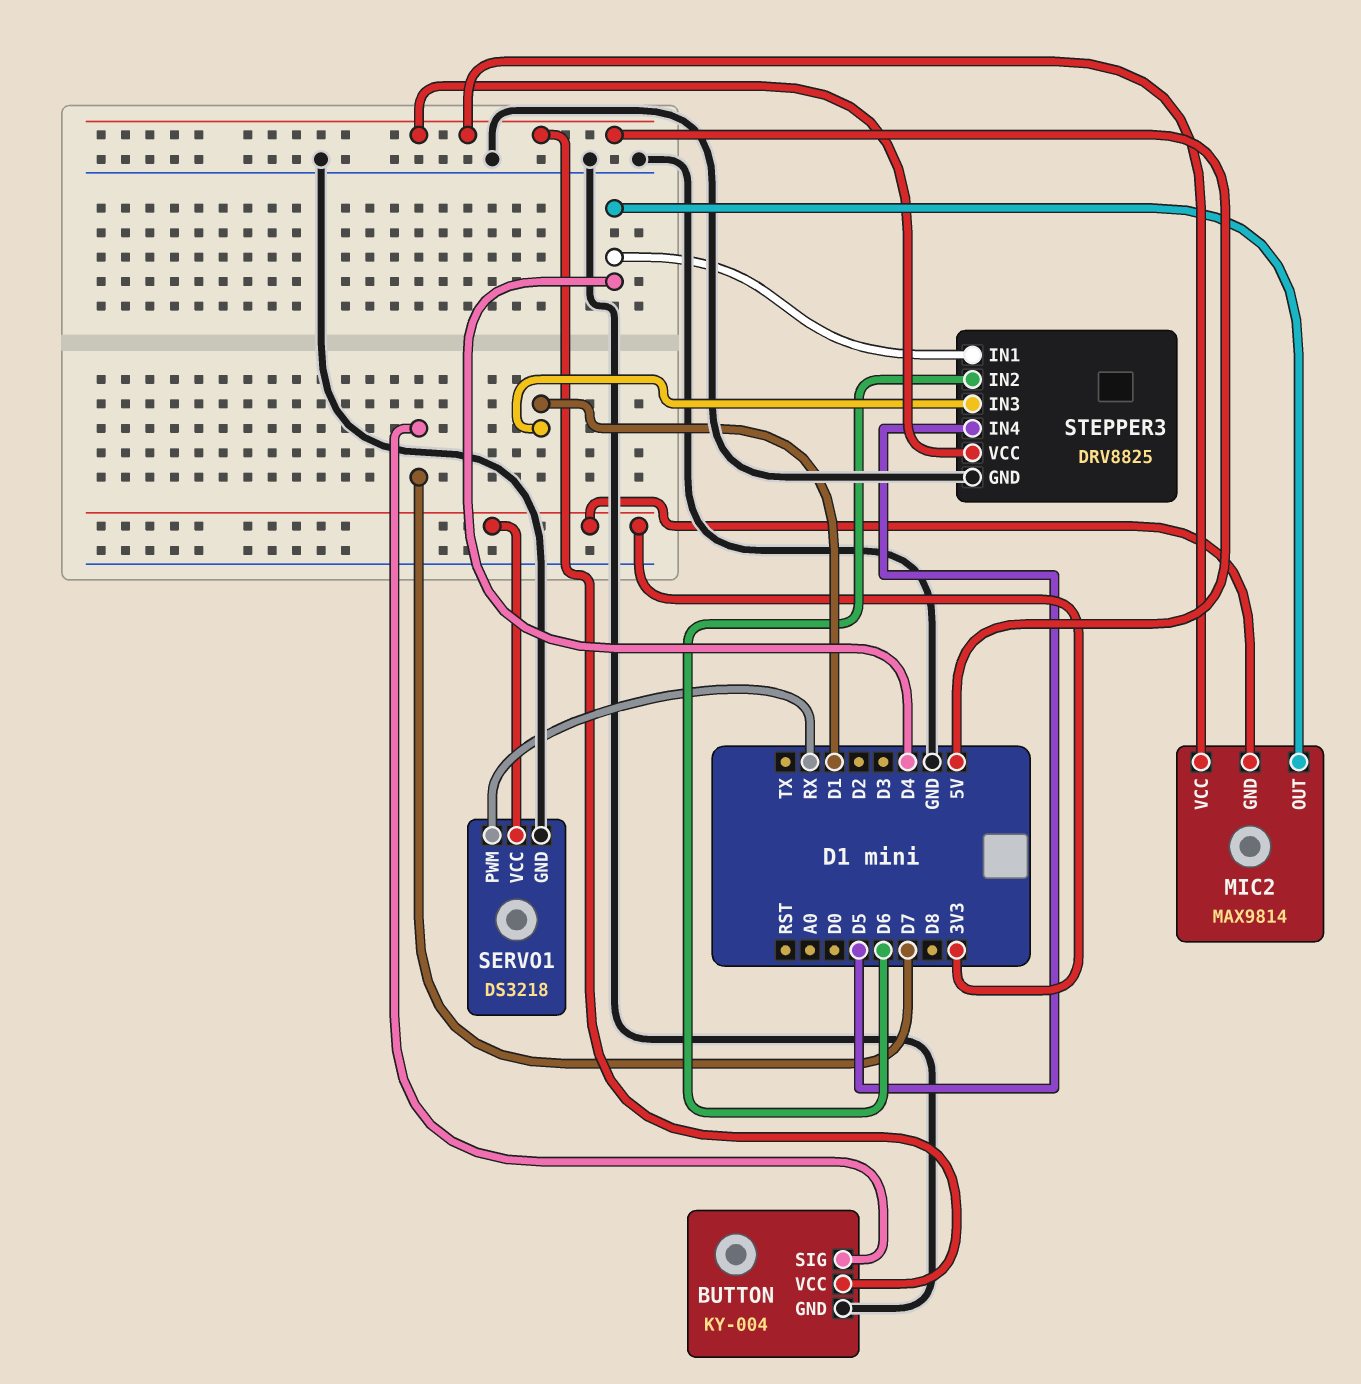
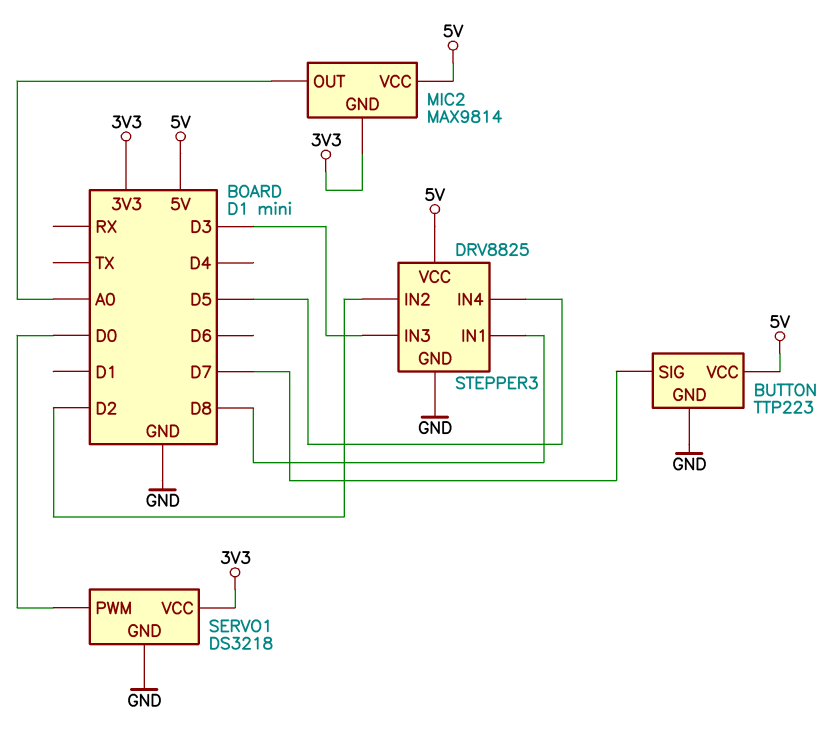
BUTTON: KY-004 -> TTP223
MIC2 pin OUT: D4 -> A0
SERVO1 pin PWM: RX -> D0
STEPPER3 pin IN1: D4 -> D8
STEPPER3 pin IN2: D6 -> D2
STEPPER3 pin IN3: D1 -> D3

